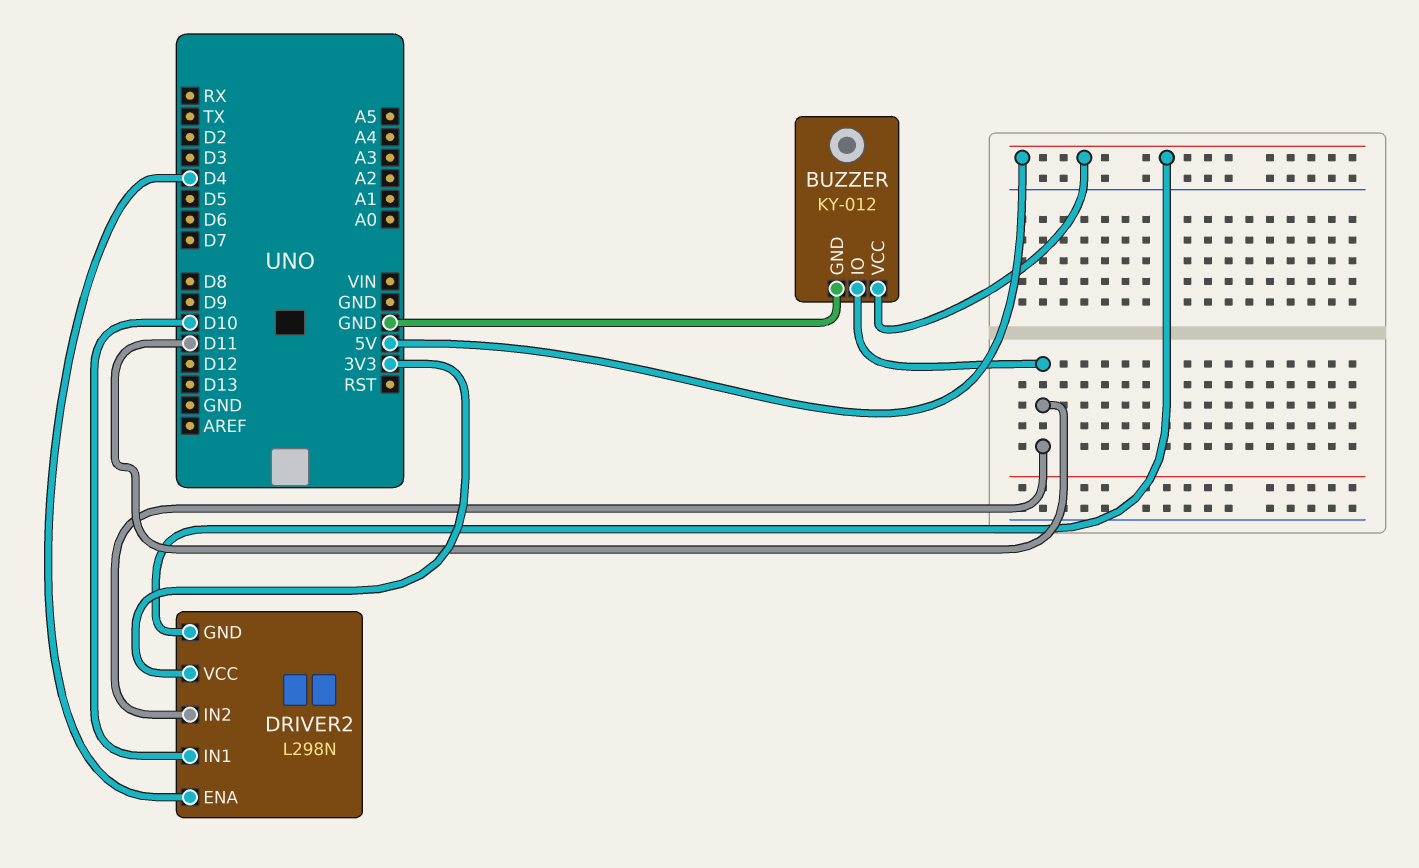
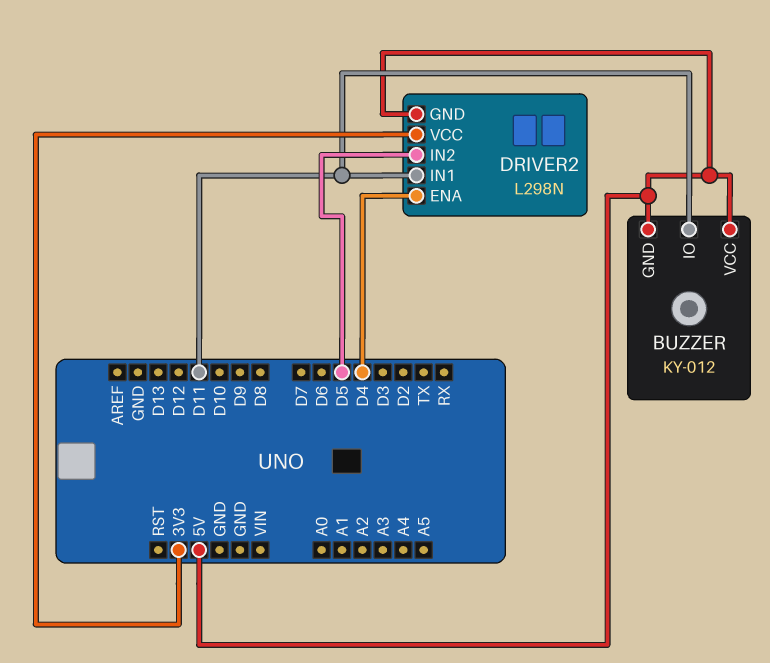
BUZZER pin GND: GND -> 5V
DRIVER2 pin IN1: D10 -> D11
DRIVER2 pin IN2: D11 -> D5

